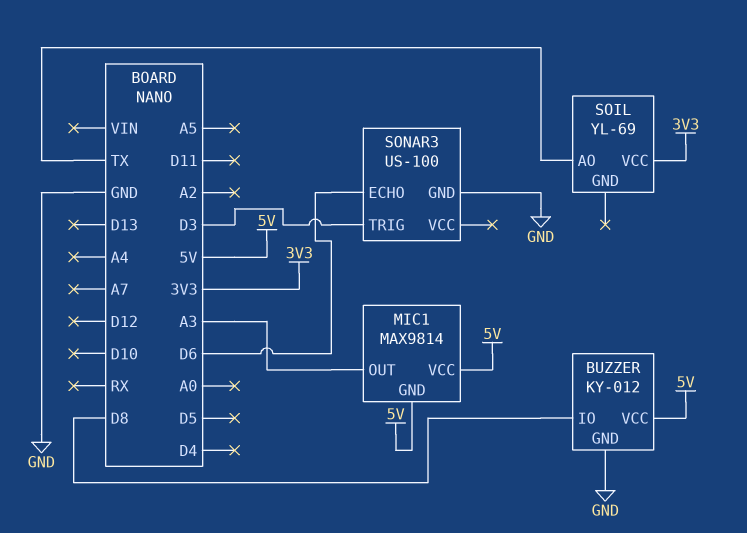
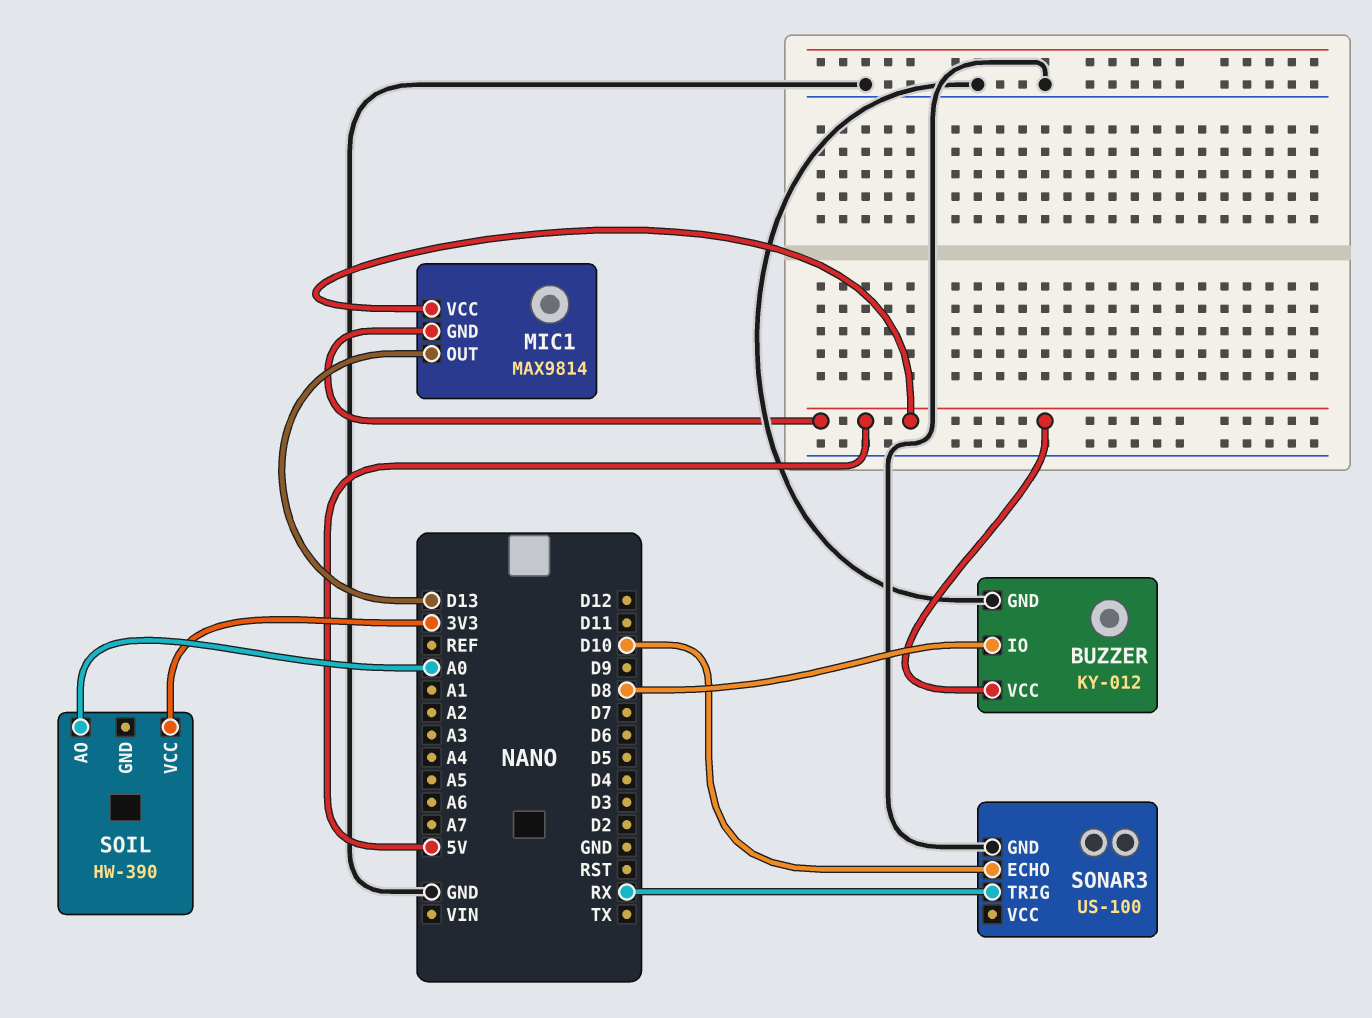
MIC1 pin OUT: A3 -> D13
SOIL: YL-69 -> HW-390
SOIL pin AO: TX -> A0
SONAR3 pin ECHO: D6 -> D10
SONAR3 pin TRIG: D3 -> RX

